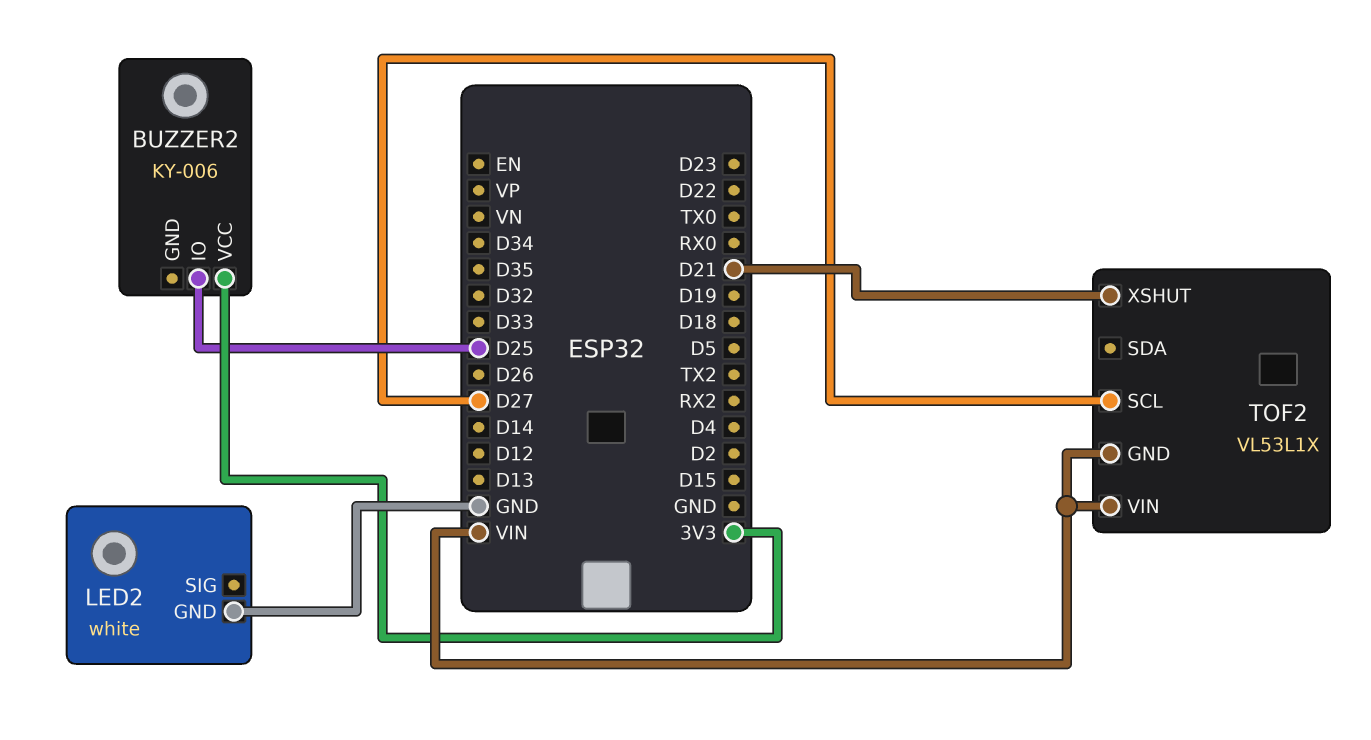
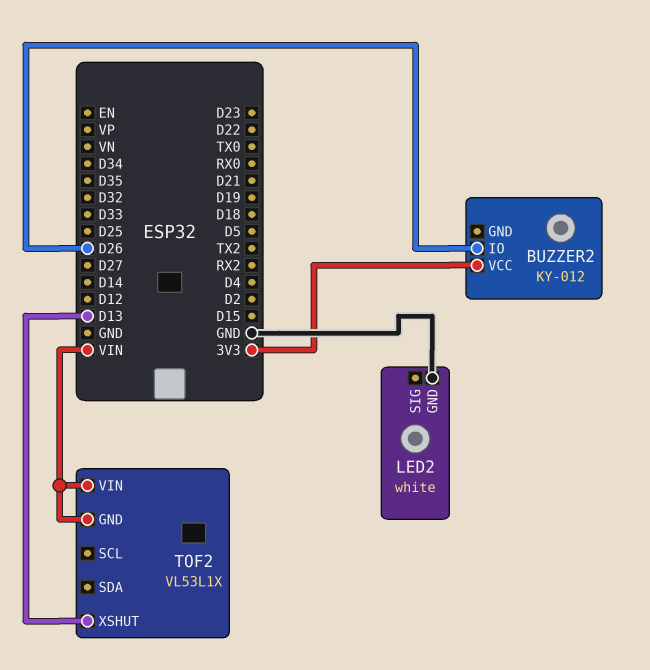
BUZZER2: KY-006 -> KY-012
BUZZER2 pin IO: D25 -> D26
TOF2 pin SCL: D27 -> none
TOF2 pin XSHUT: D21 -> D13

